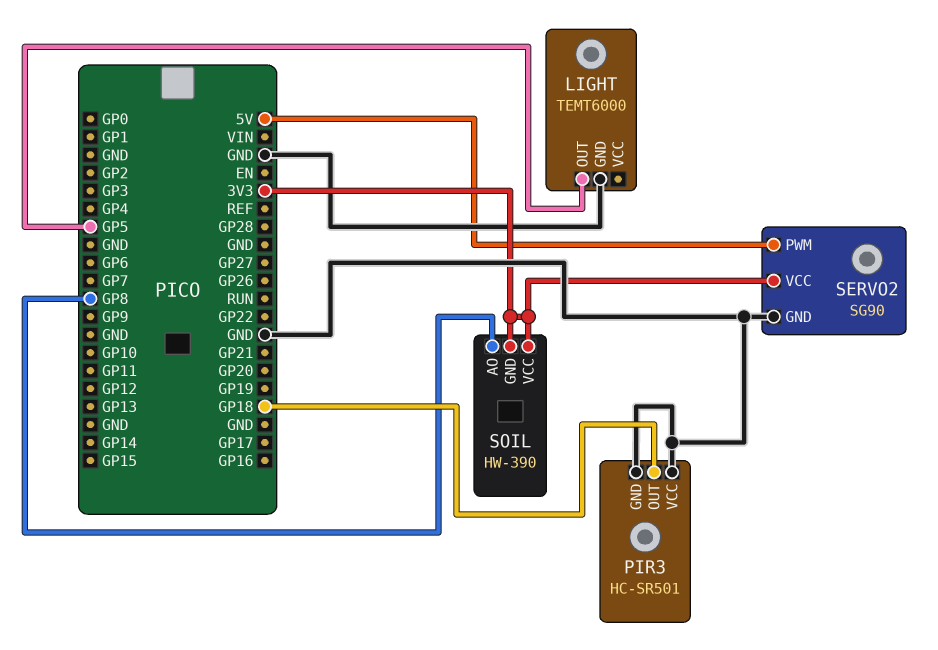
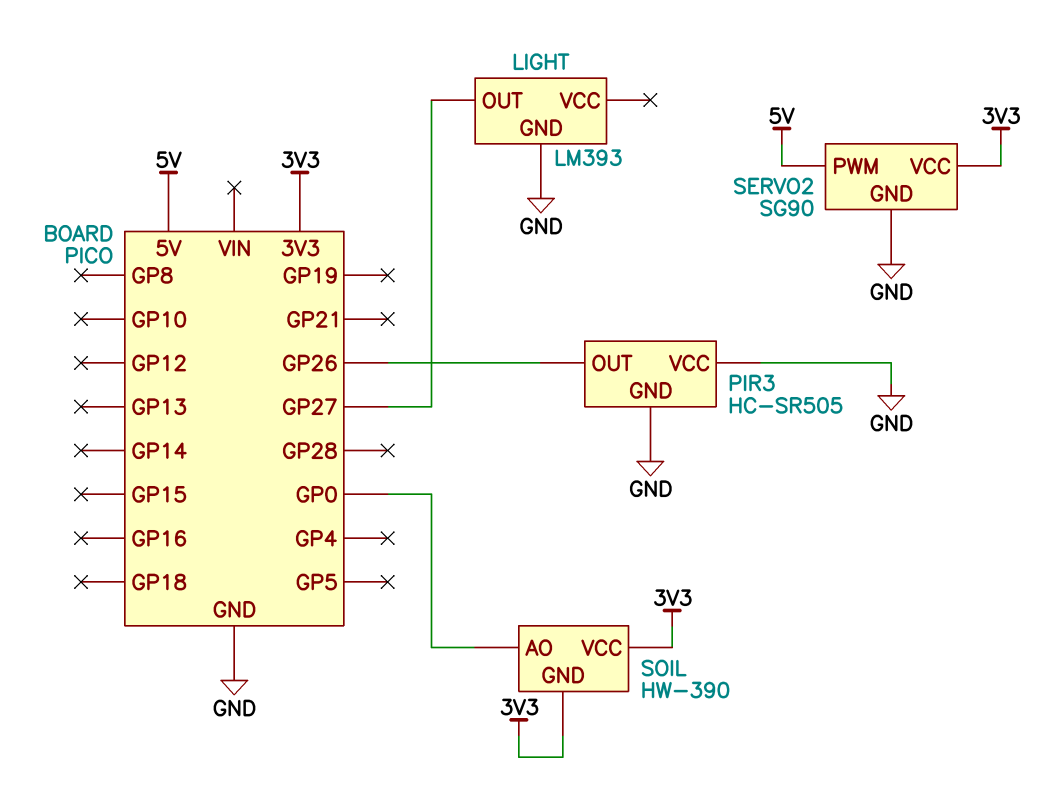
LIGHT: TEMT6000 -> LM393
LIGHT pin OUT: GP5 -> GP27
PIR3: HC-SR501 -> HC-SR505
PIR3 pin OUT: GP18 -> GP26
SOIL pin AO: GP8 -> GP0

